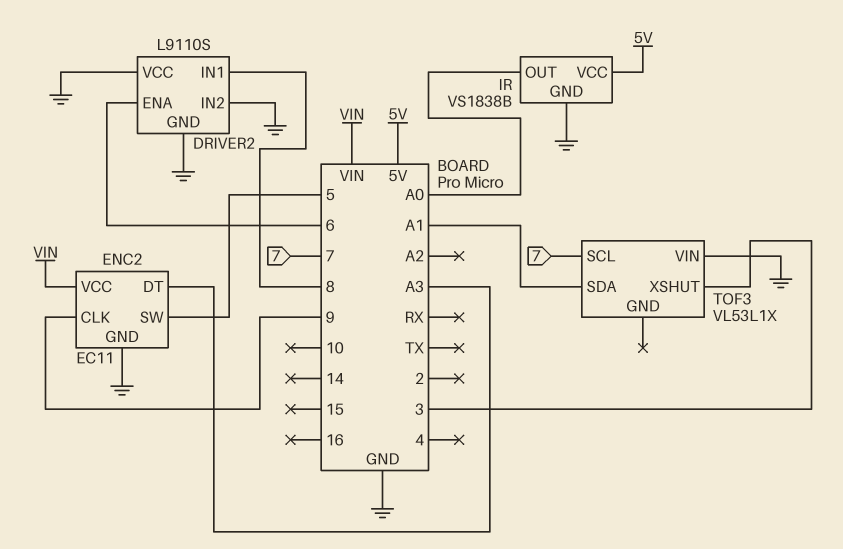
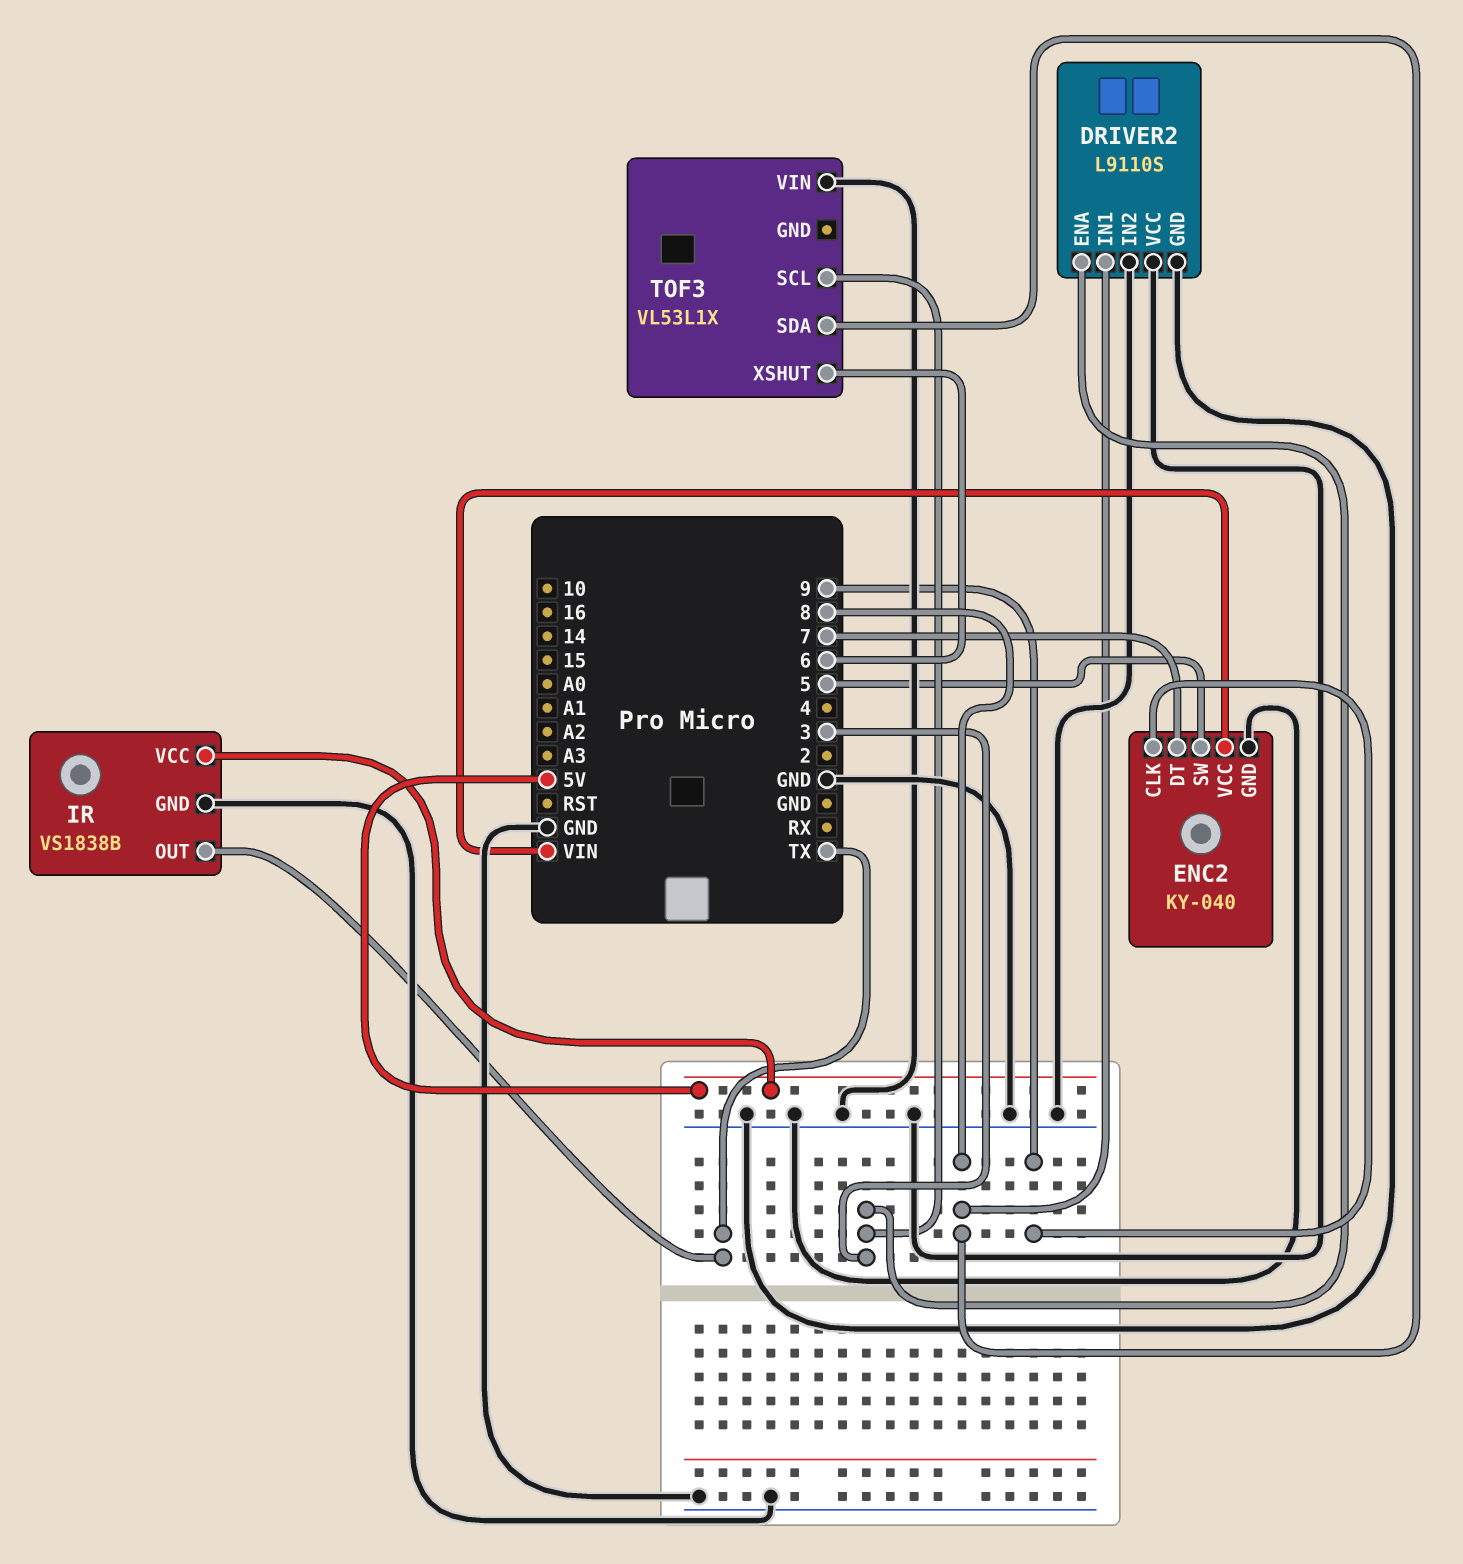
DRIVER2 pin ENA: 6 -> 3
ENC2: EC11 -> KY-040
ENC2 pin DT: A3 -> 7
IR pin OUT: A0 -> TX
TOF3 pin SCL: 7 -> 3
TOF3 pin SDA: A1 -> 8
TOF3 pin XSHUT: 3 -> 6

